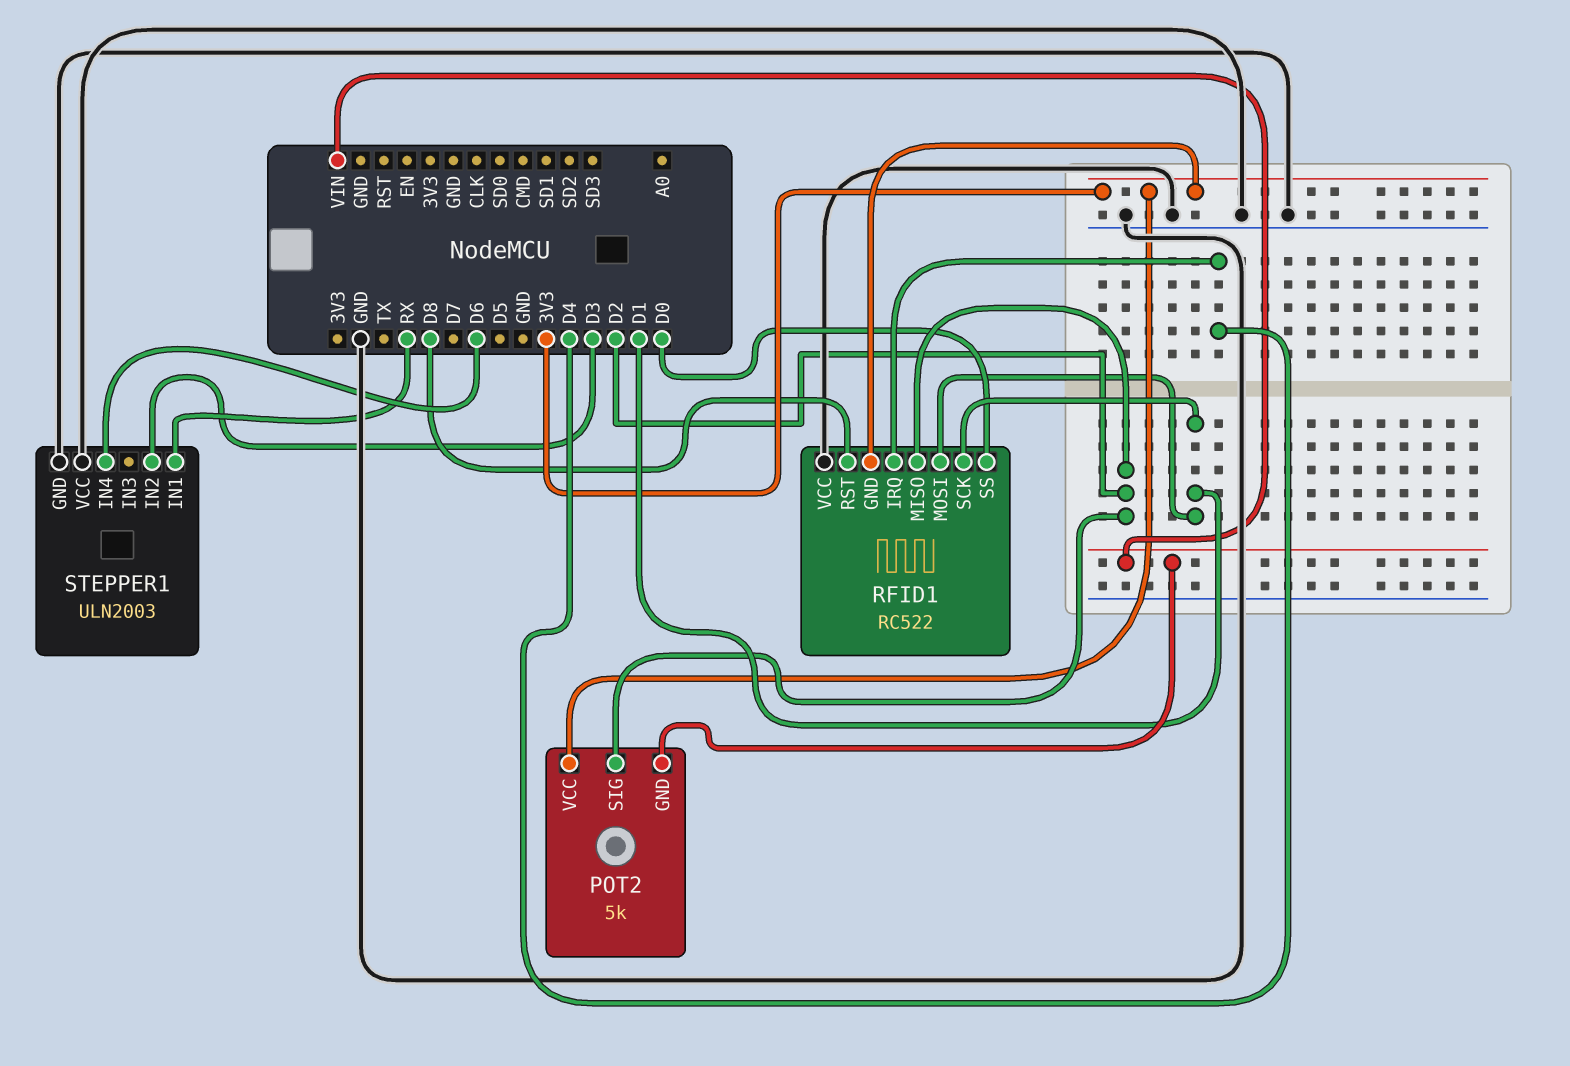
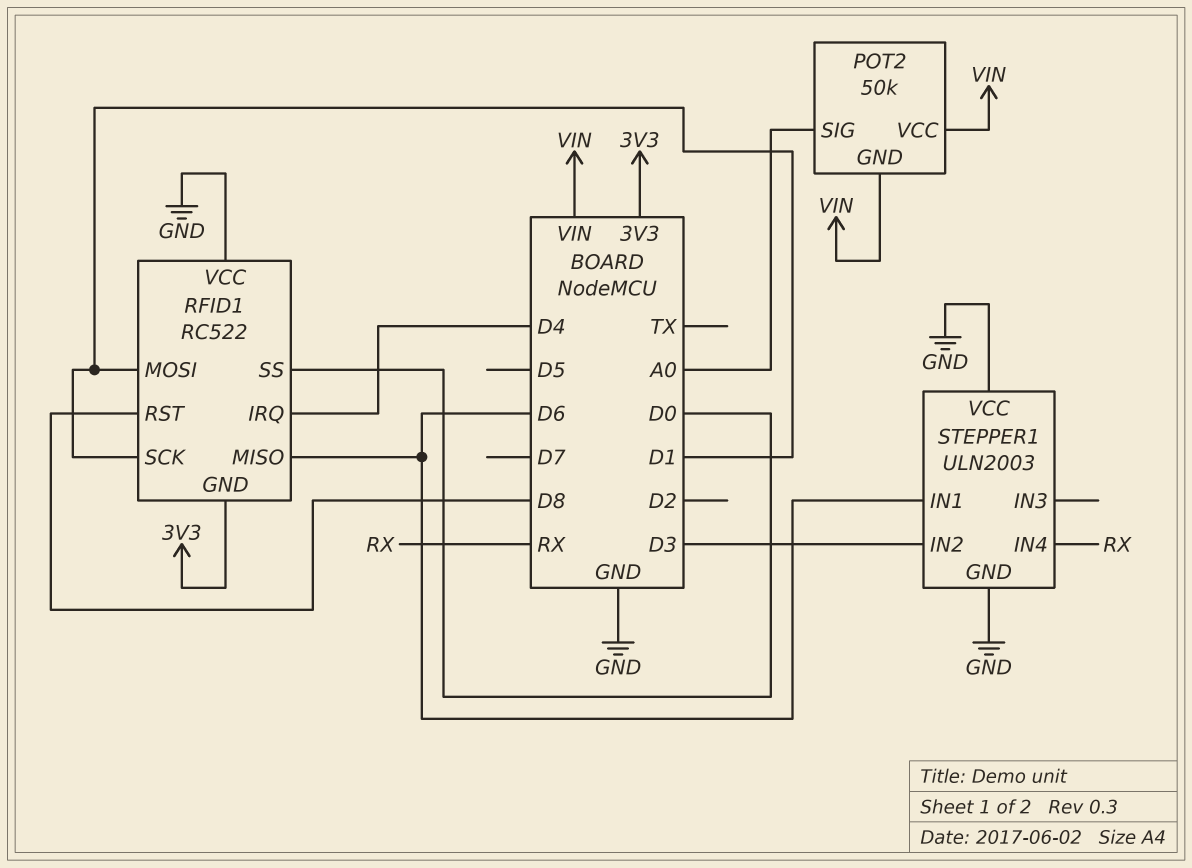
POT2: 5k -> 50k
POT2 pin SIG: D2 -> A0
POT2 pin VCC: 3V3 -> VIN
RFID1 pin MISO: D2 -> D6
STEPPER1 pin IN1: RX -> D6
STEPPER1 pin IN4: D6 -> RX

